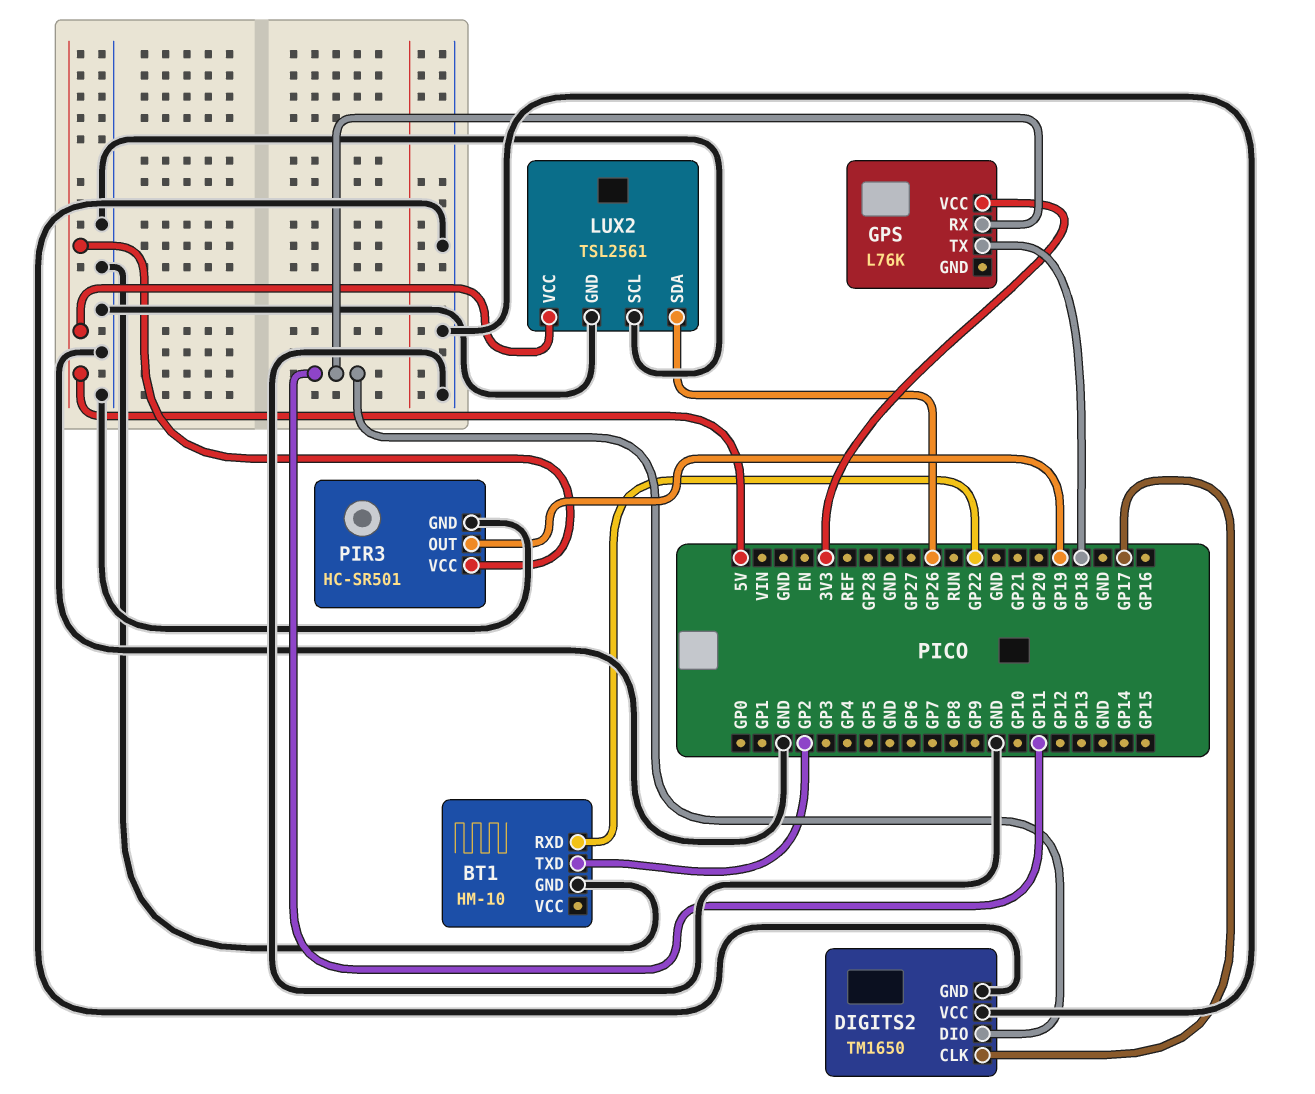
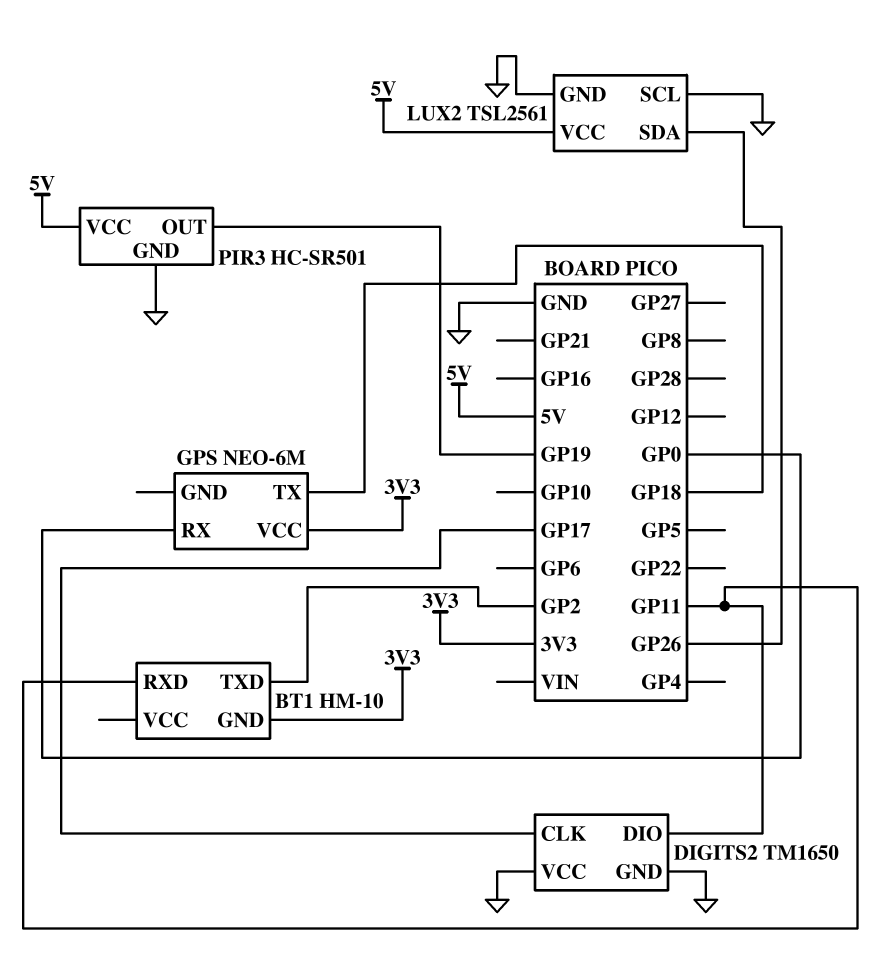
BT1 pin GND: GND -> 3V3
BT1 pin RXD: GP22 -> GP11
GPS: L76K -> NEO-6M
GPS pin RX: GP11 -> GP0

